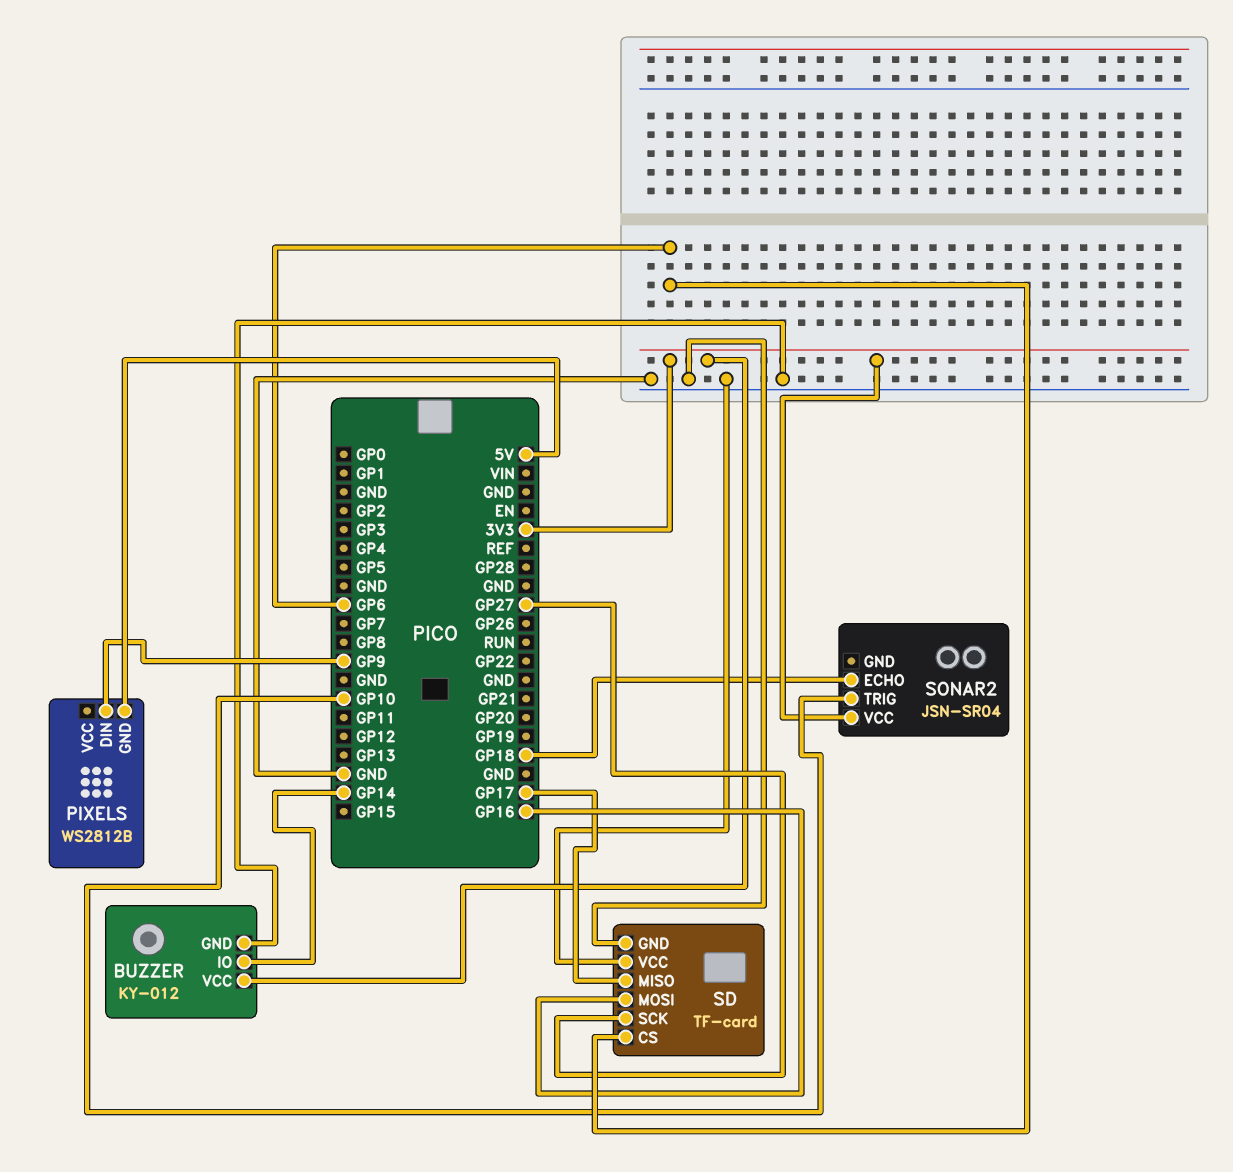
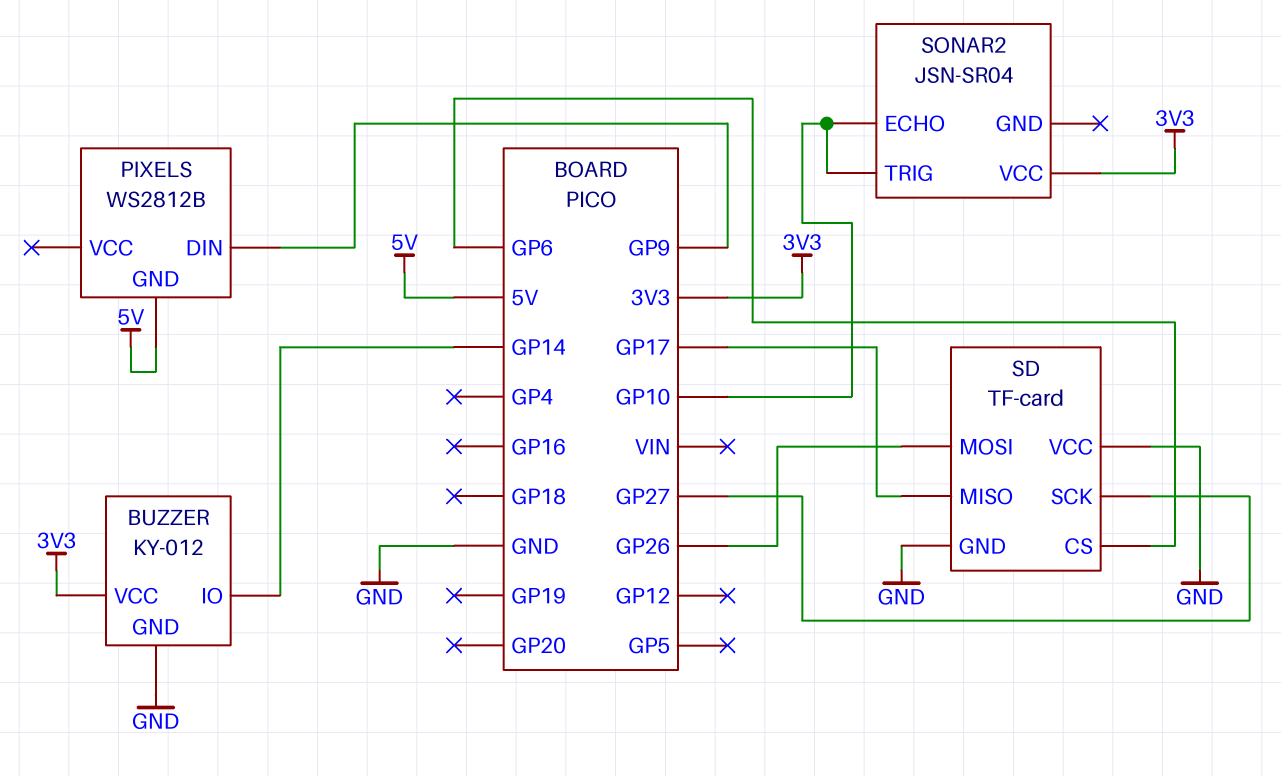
SD pin MOSI: GP16 -> GP26
SONAR2 pin ECHO: GP18 -> GP10

